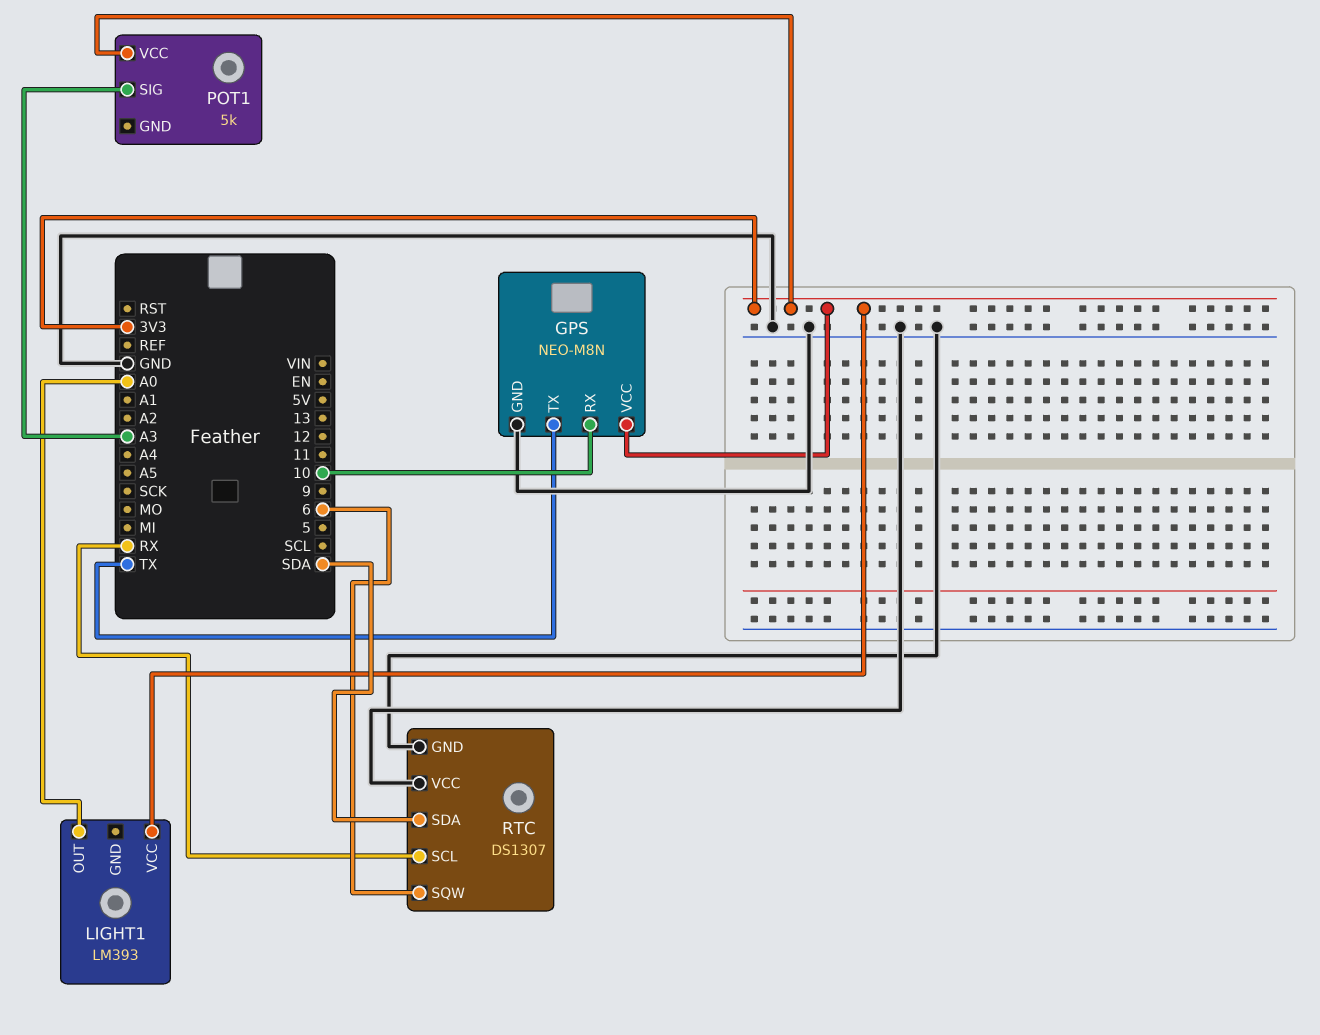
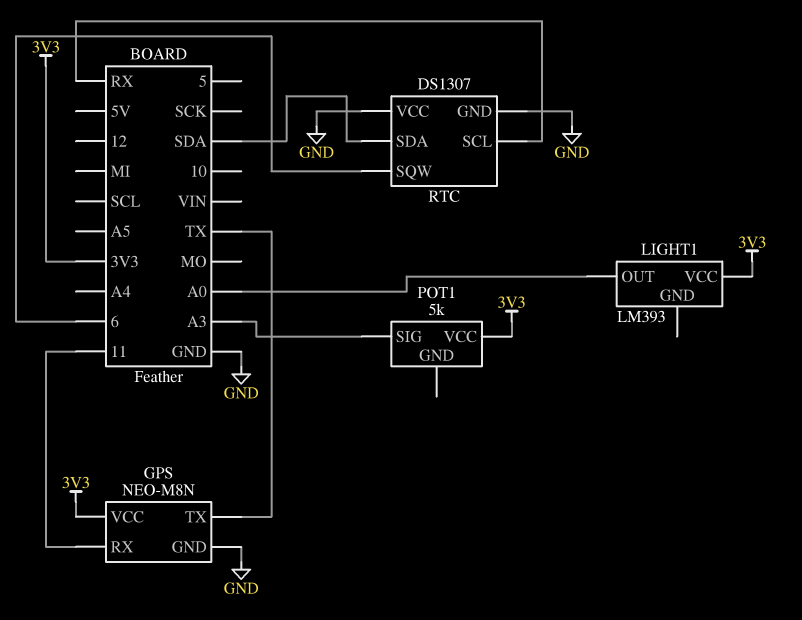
GPS pin RX: 10 -> 11

